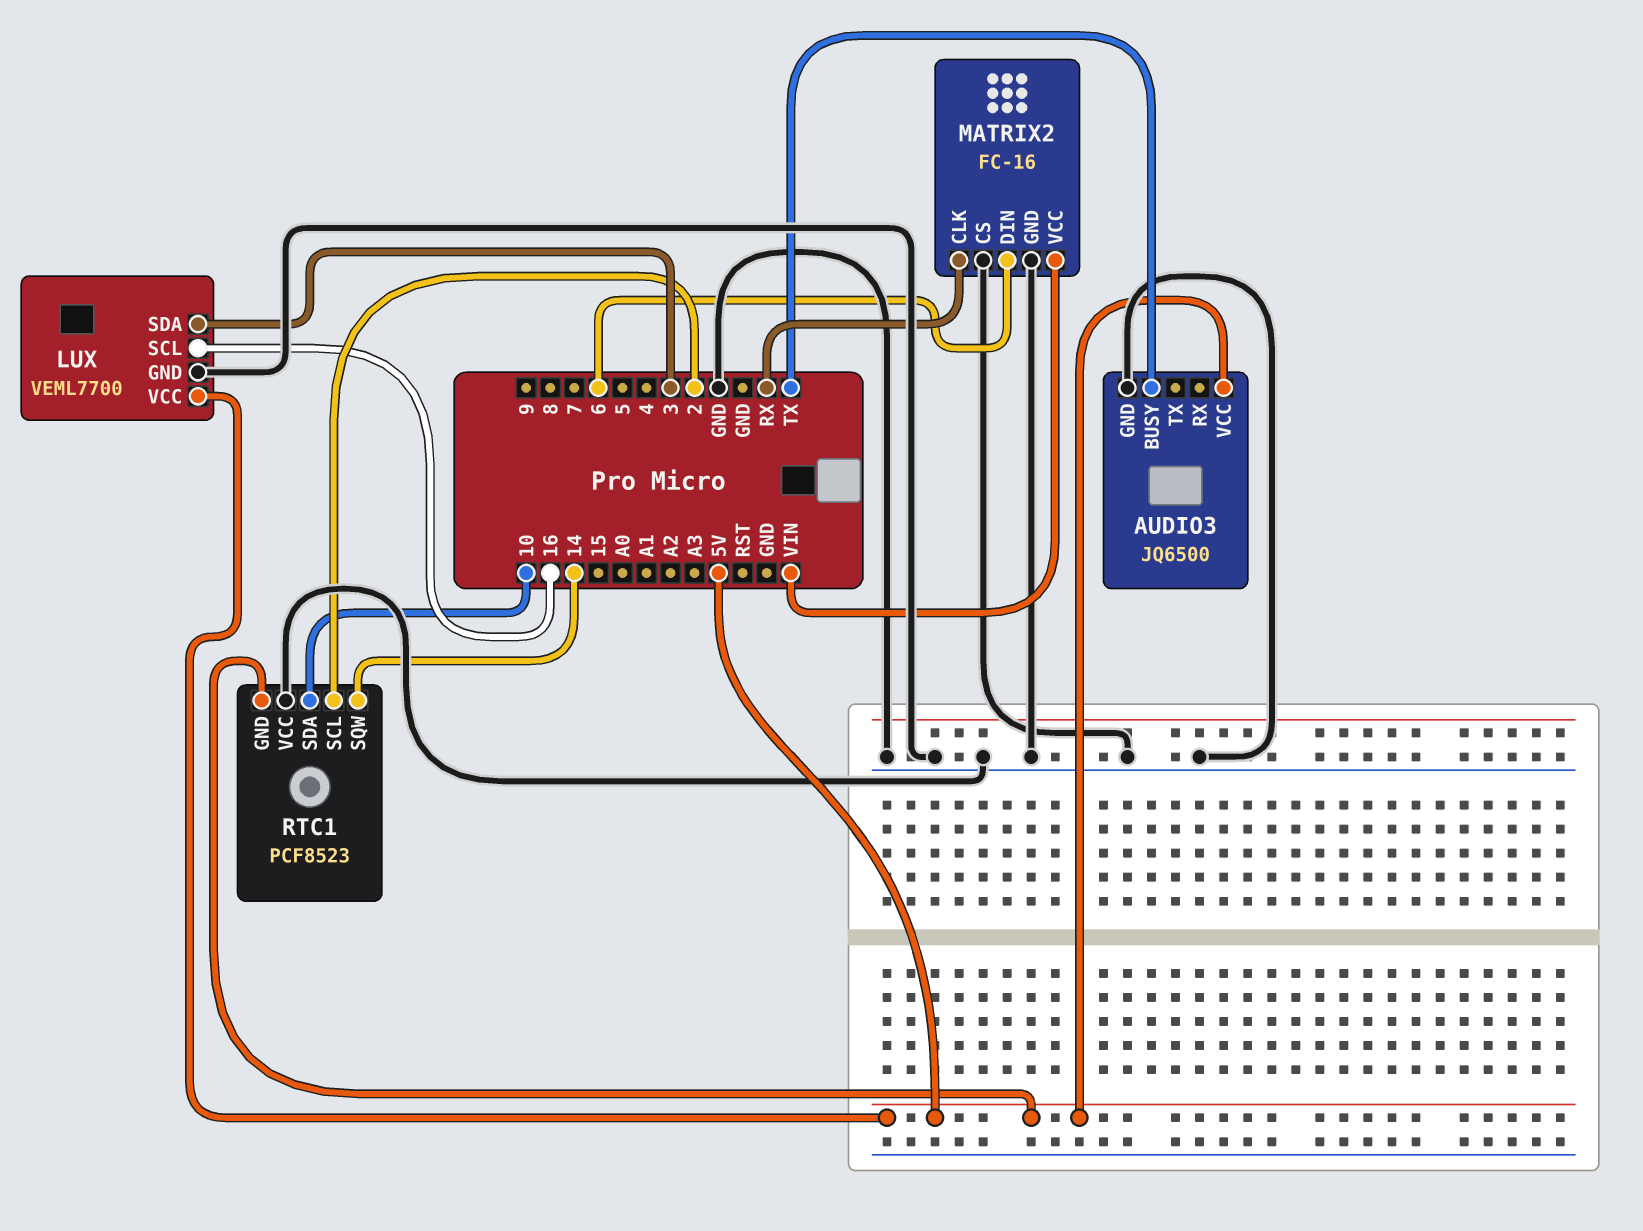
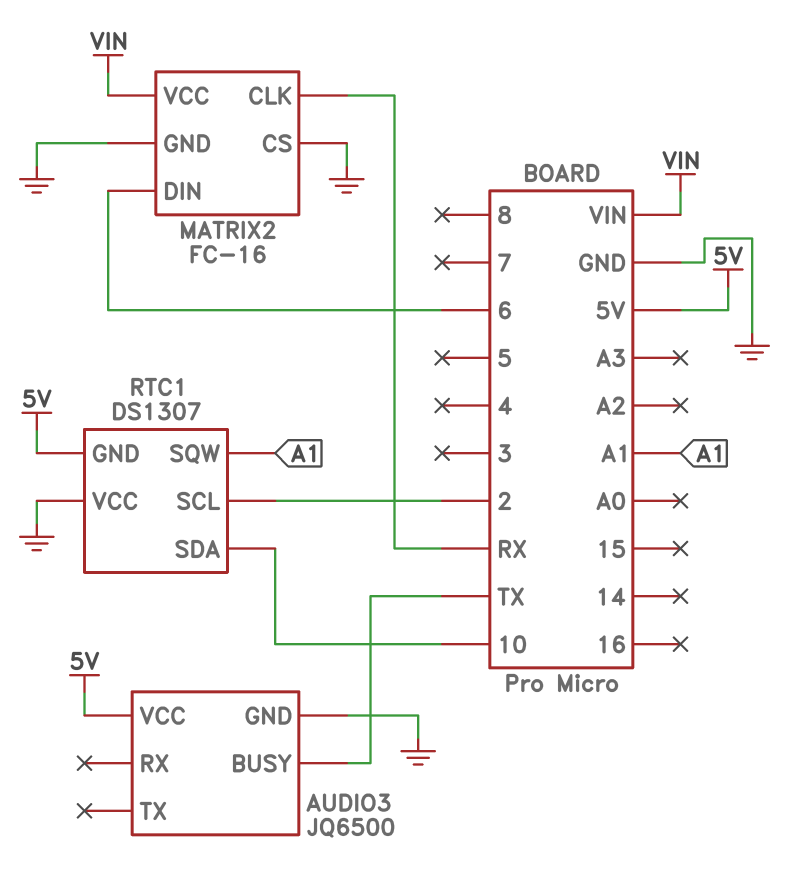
LUX: VEML7700 -> none
LUX pin GND: GND -> none
LUX pin SCL: 16 -> none
LUX pin SDA: 3 -> none
LUX pin VCC: 5V -> none
RTC1: PCF8523 -> DS1307
RTC1 pin SQW: 14 -> A1

